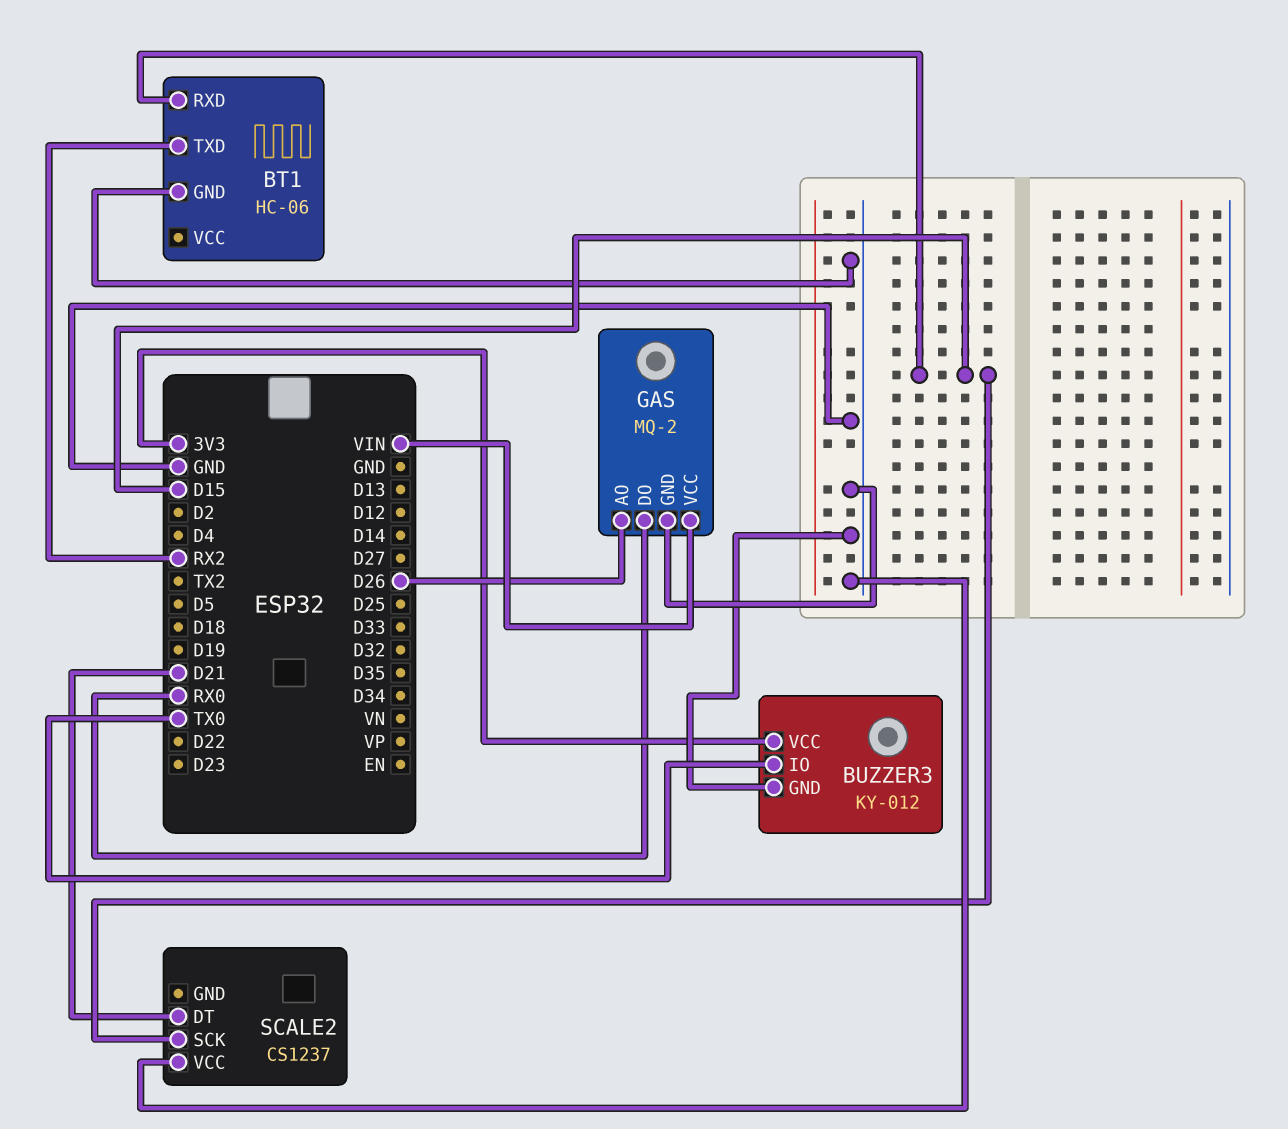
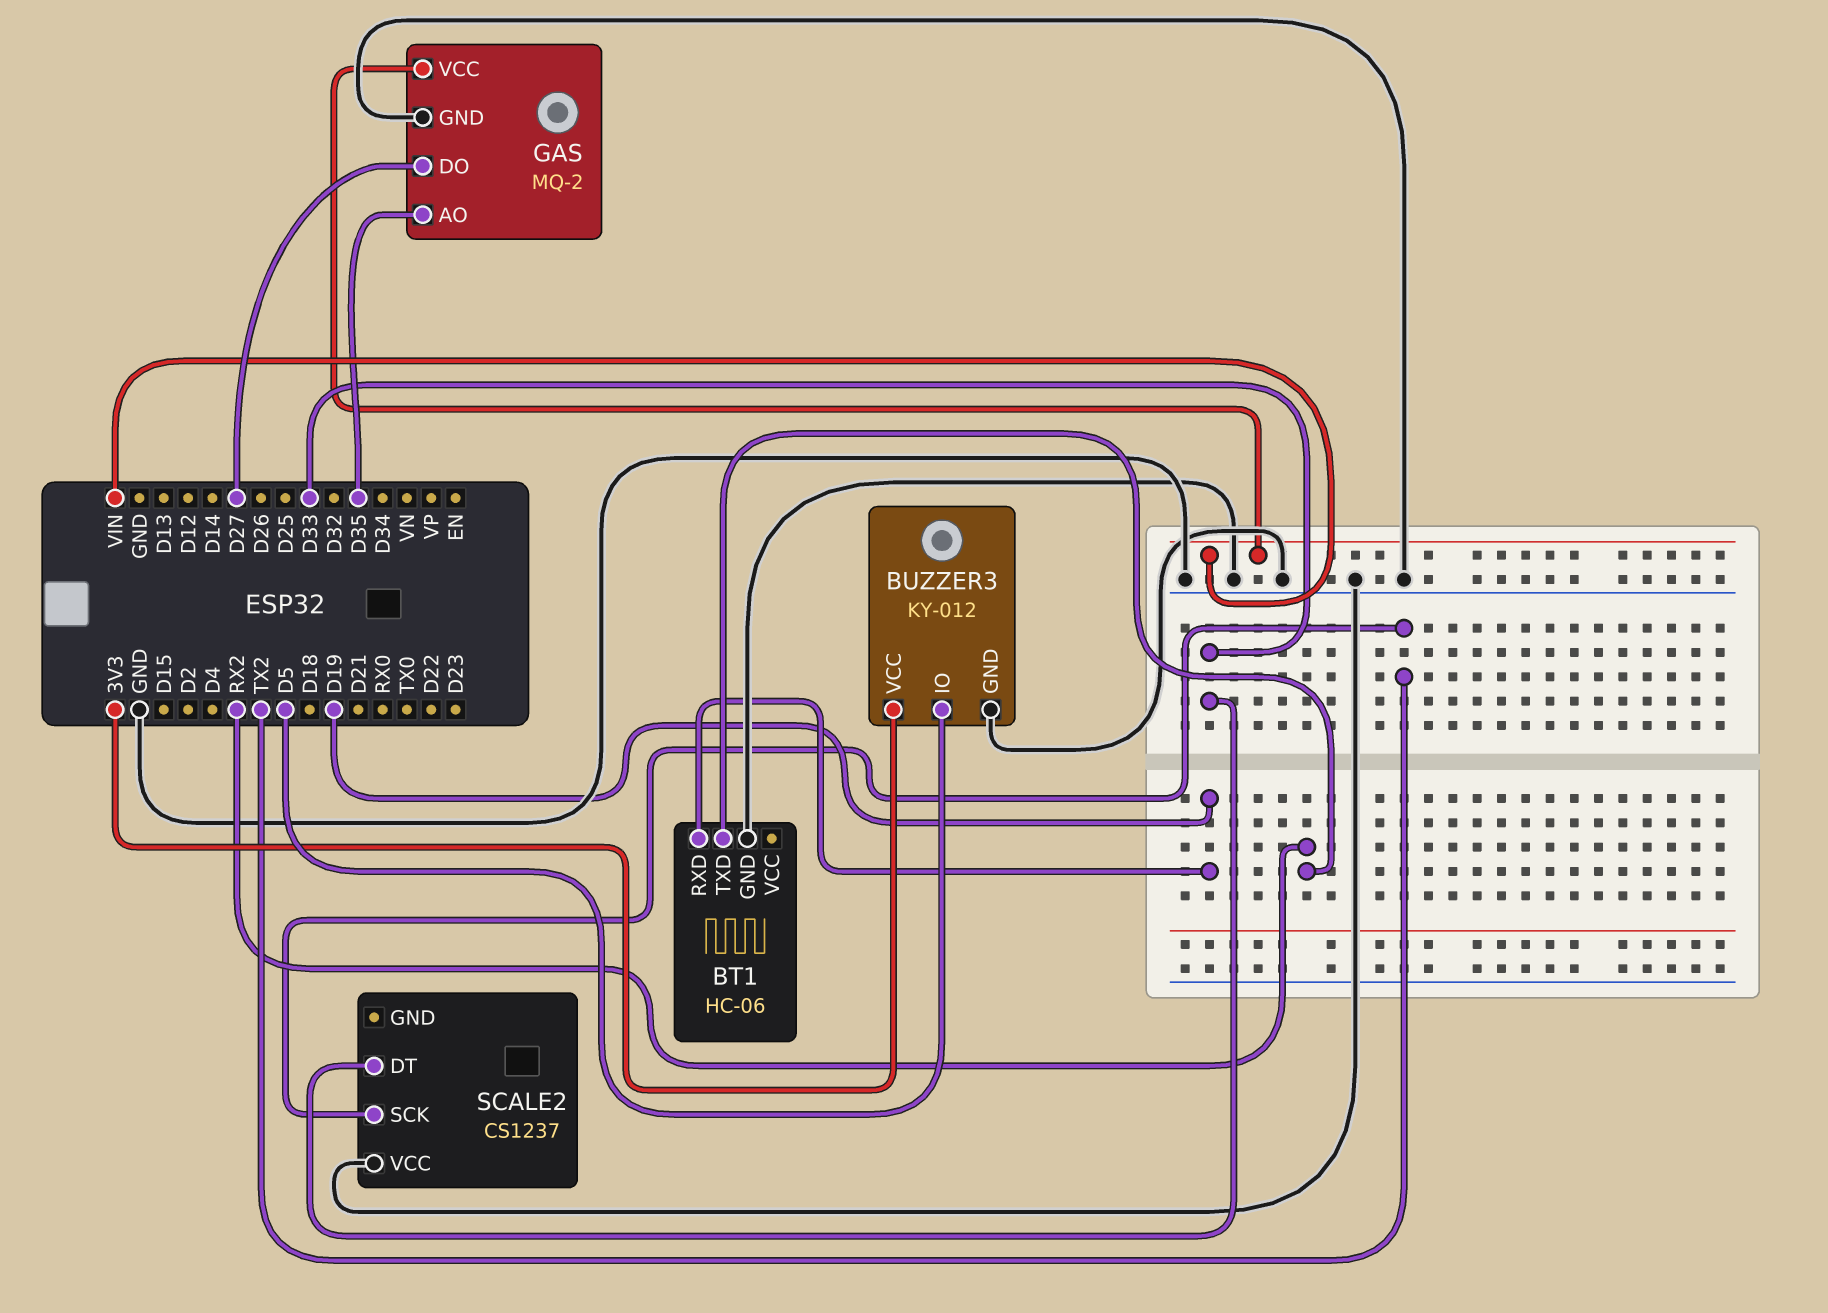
BT1 pin RXD: D15 -> D19
BUZZER3 pin IO: TX0 -> D5
GAS pin AO: D26 -> D35
GAS pin DO: RX0 -> D27
SCALE2 pin DT: D21 -> D33
SCALE2 pin SCK: D15 -> TX2

